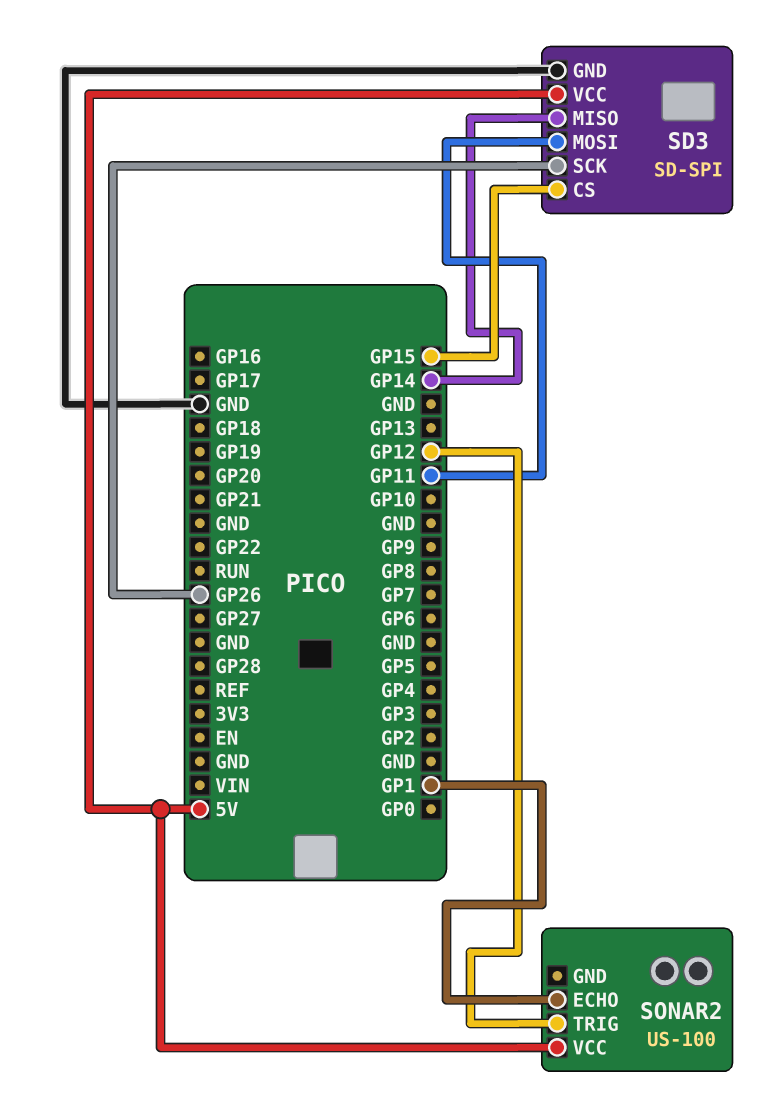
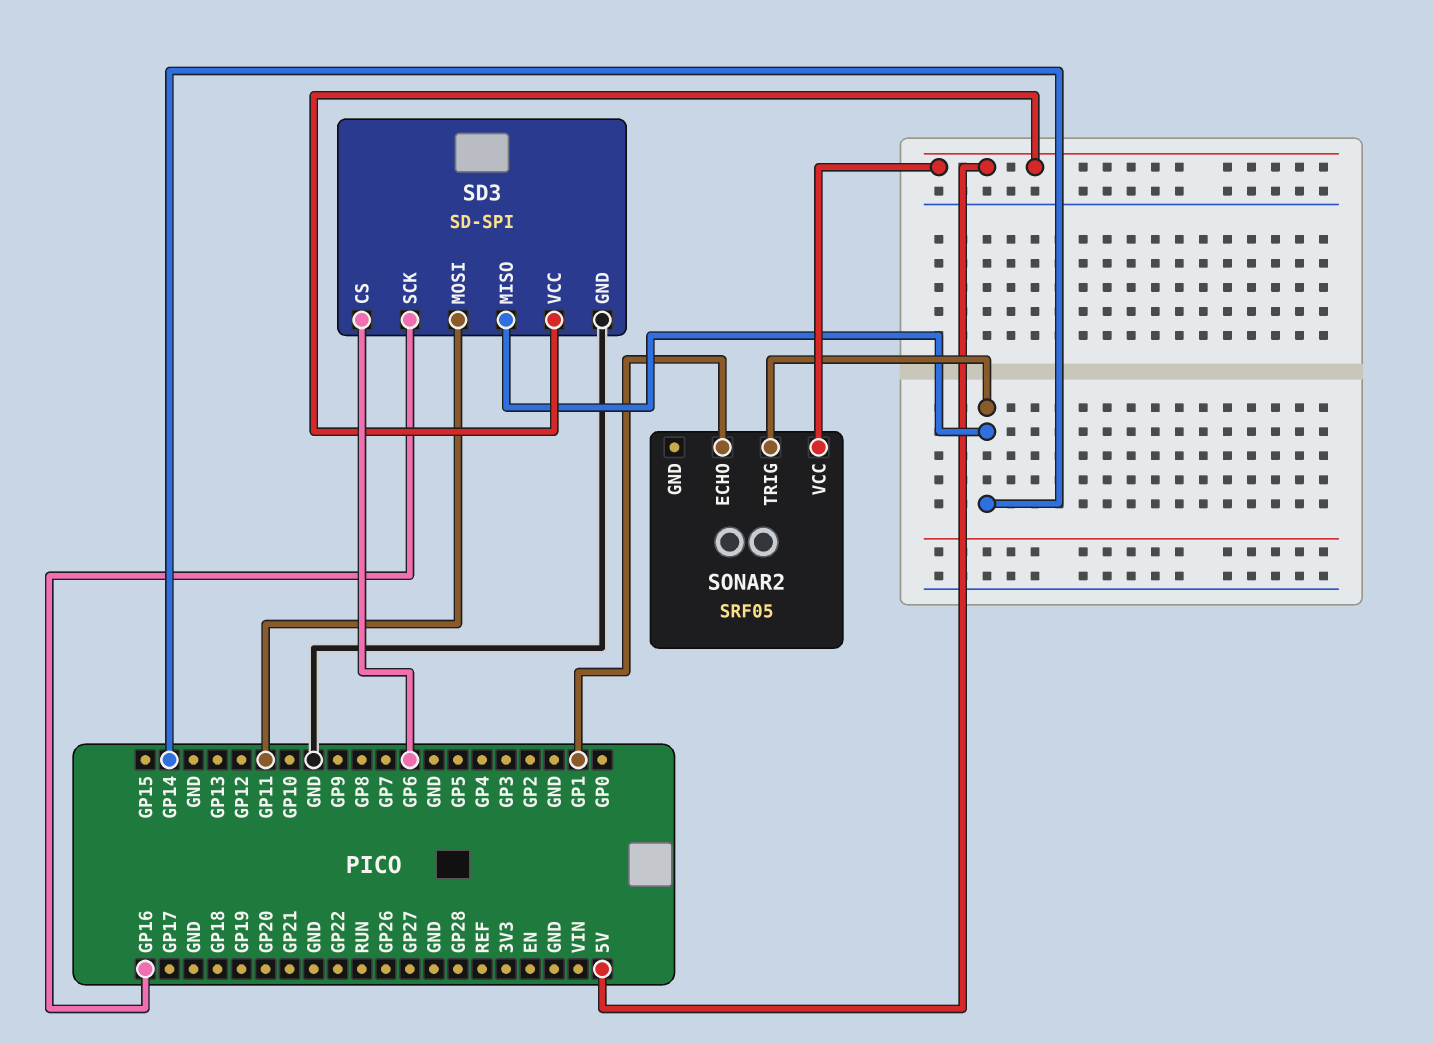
SD3 pin CS: GP15 -> GP6
SD3 pin SCK: GP26 -> GP16
SONAR2: US-100 -> SRF05
SONAR2 pin TRIG: GP12 -> GP14

